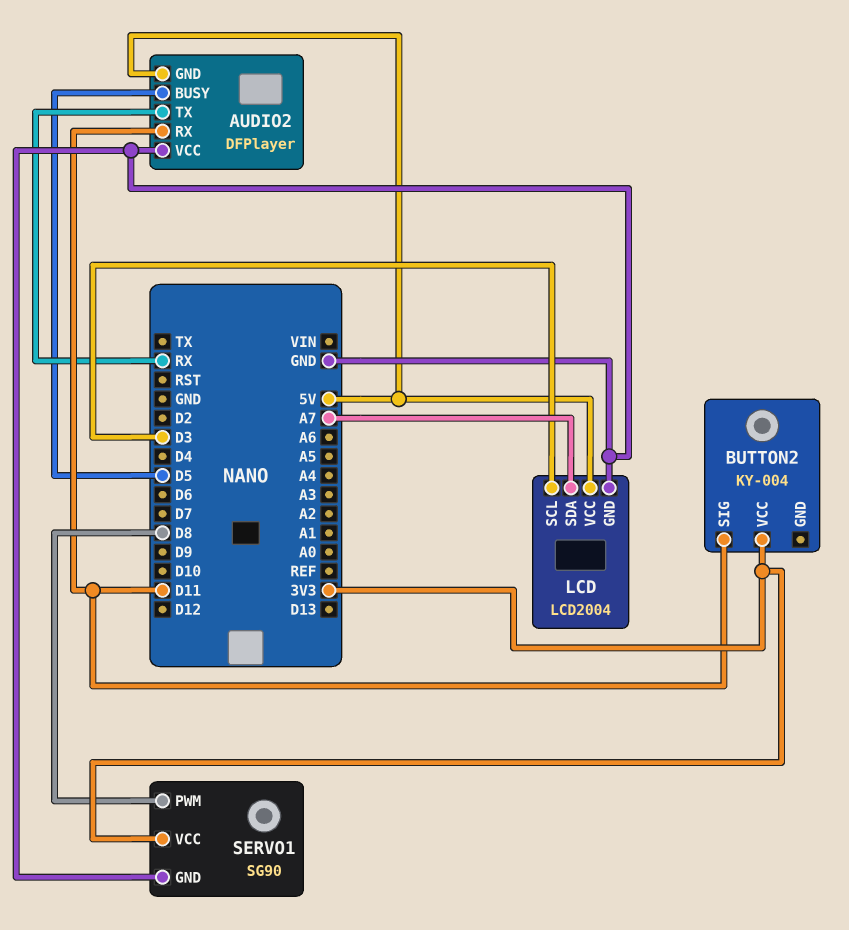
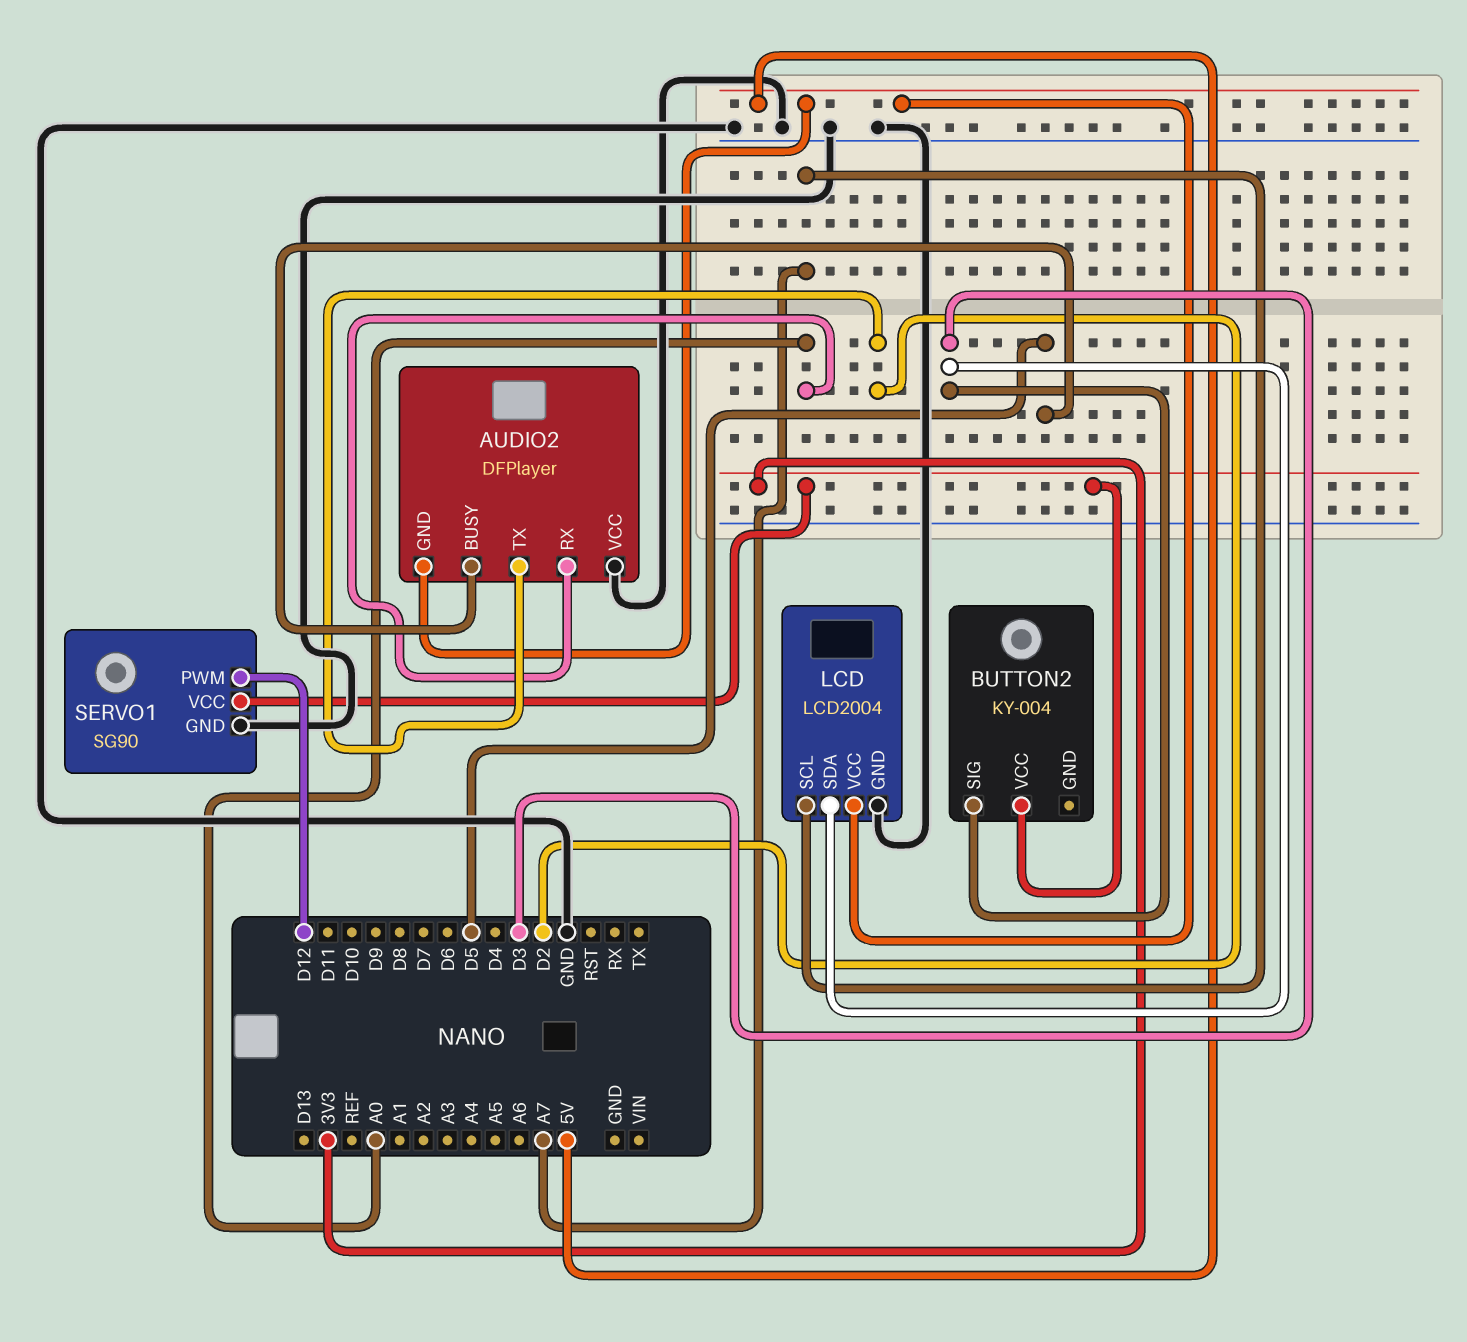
AUDIO2 pin RX: D11 -> A0
AUDIO2 pin TX: RX -> D2
BUTTON2 pin SIG: D11 -> D3
LCD pin SCL: D3 -> A7
LCD pin SDA: A7 -> D3
SERVO1 pin PWM: D8 -> D12

